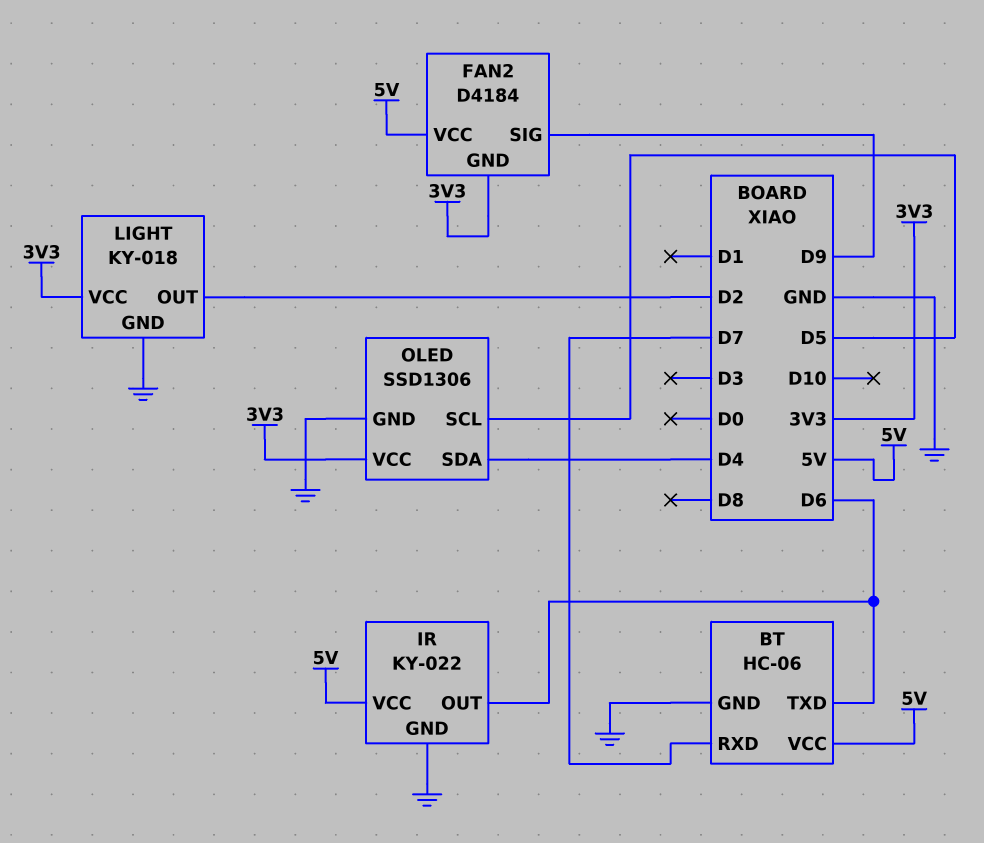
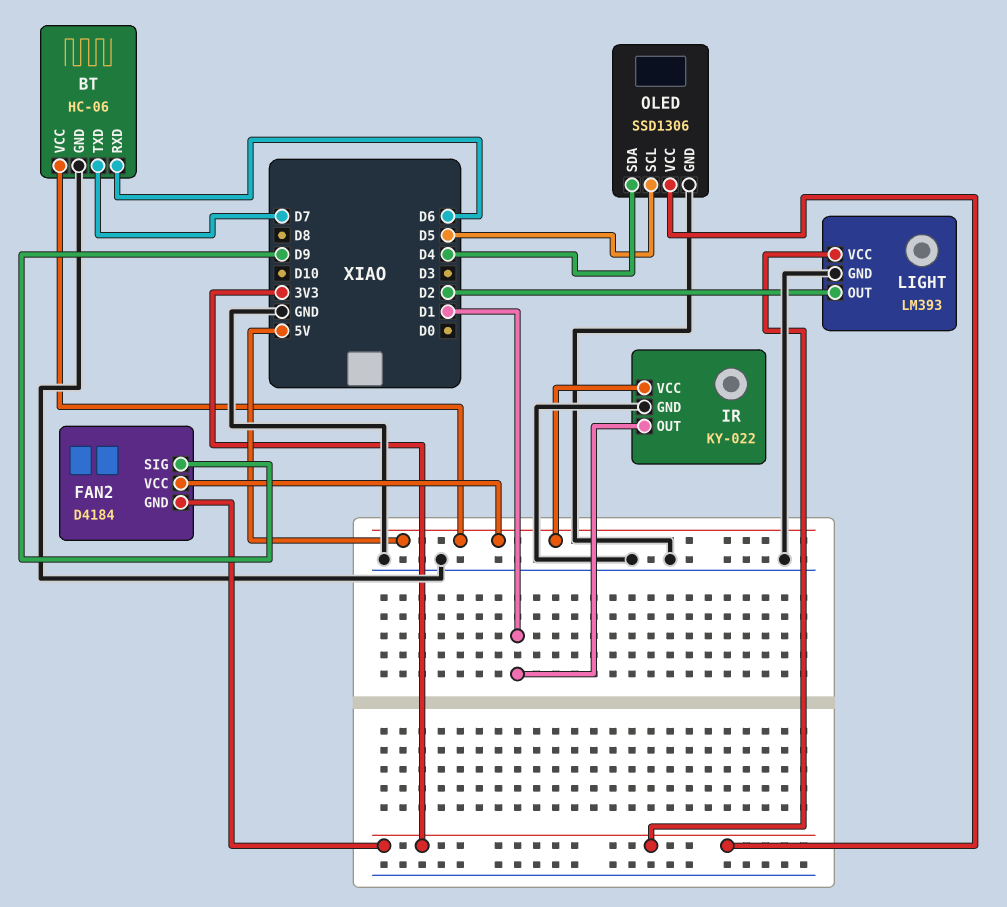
BT pin RXD: D7 -> D6
BT pin TXD: D6 -> D7
IR pin OUT: D6 -> D1
LIGHT: KY-018 -> LM393

